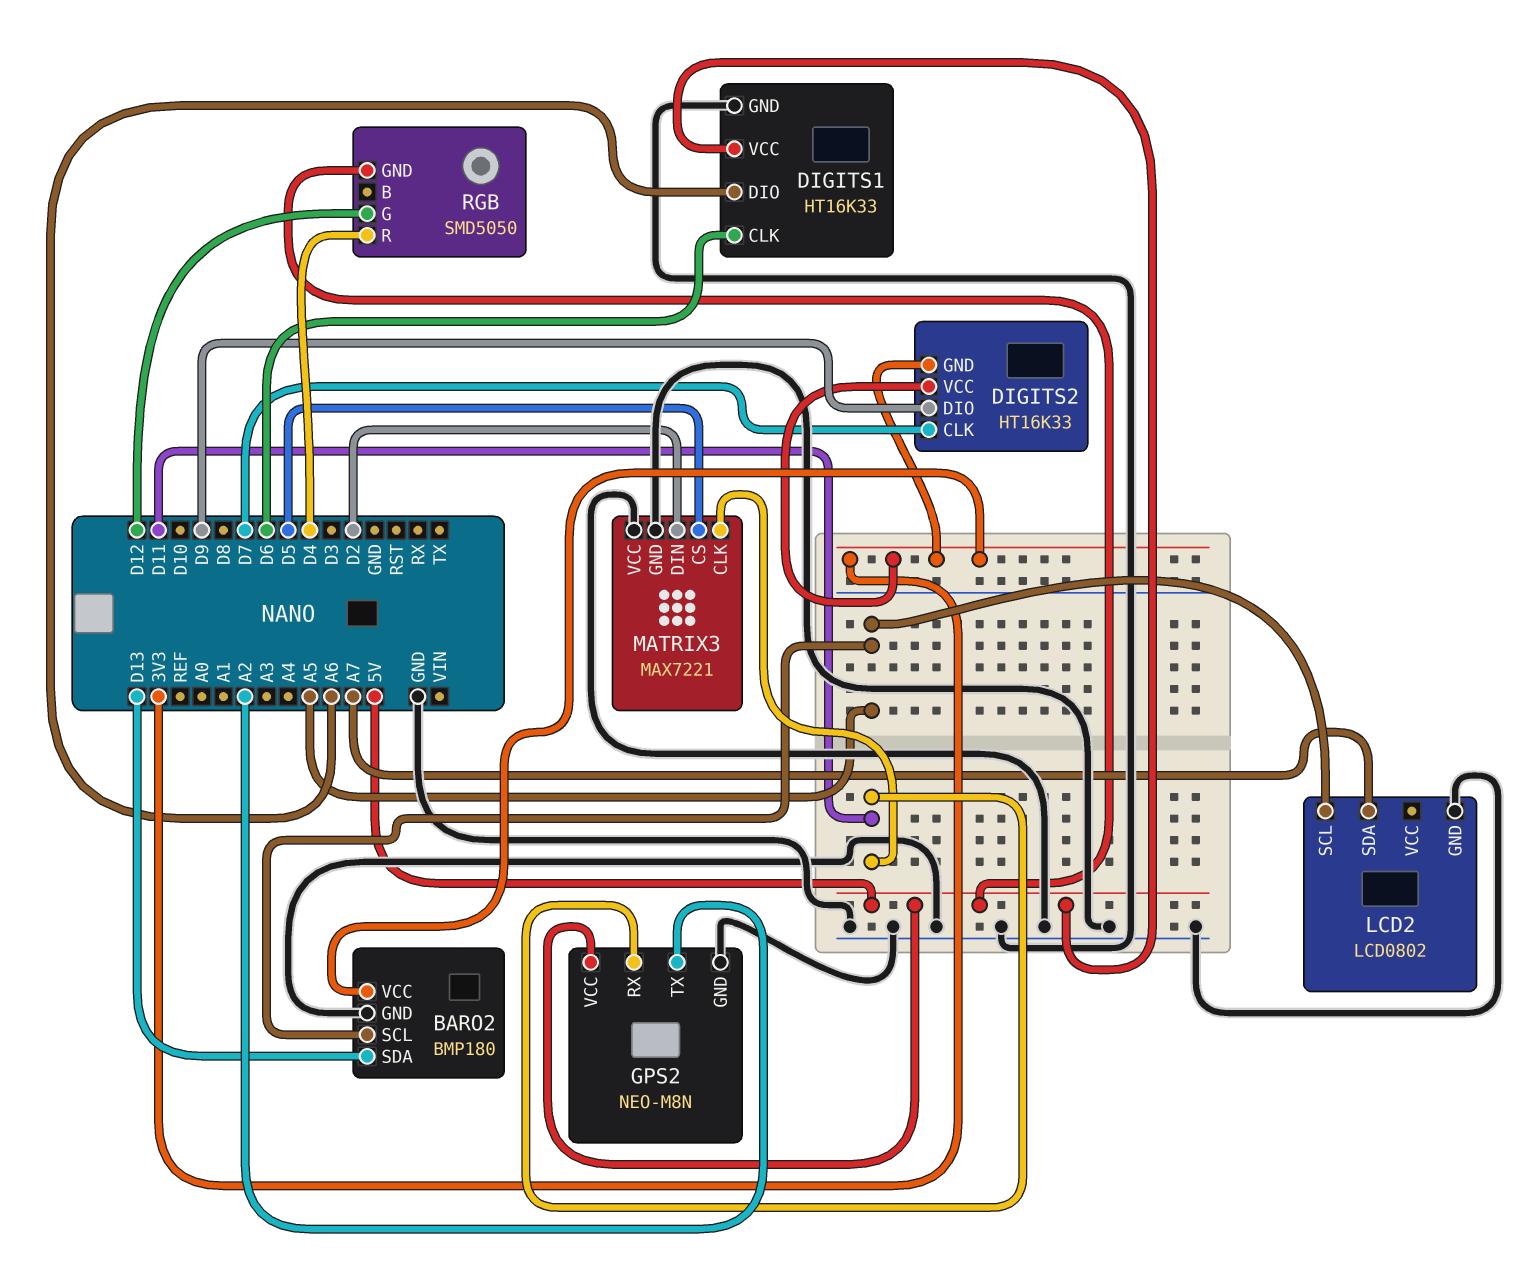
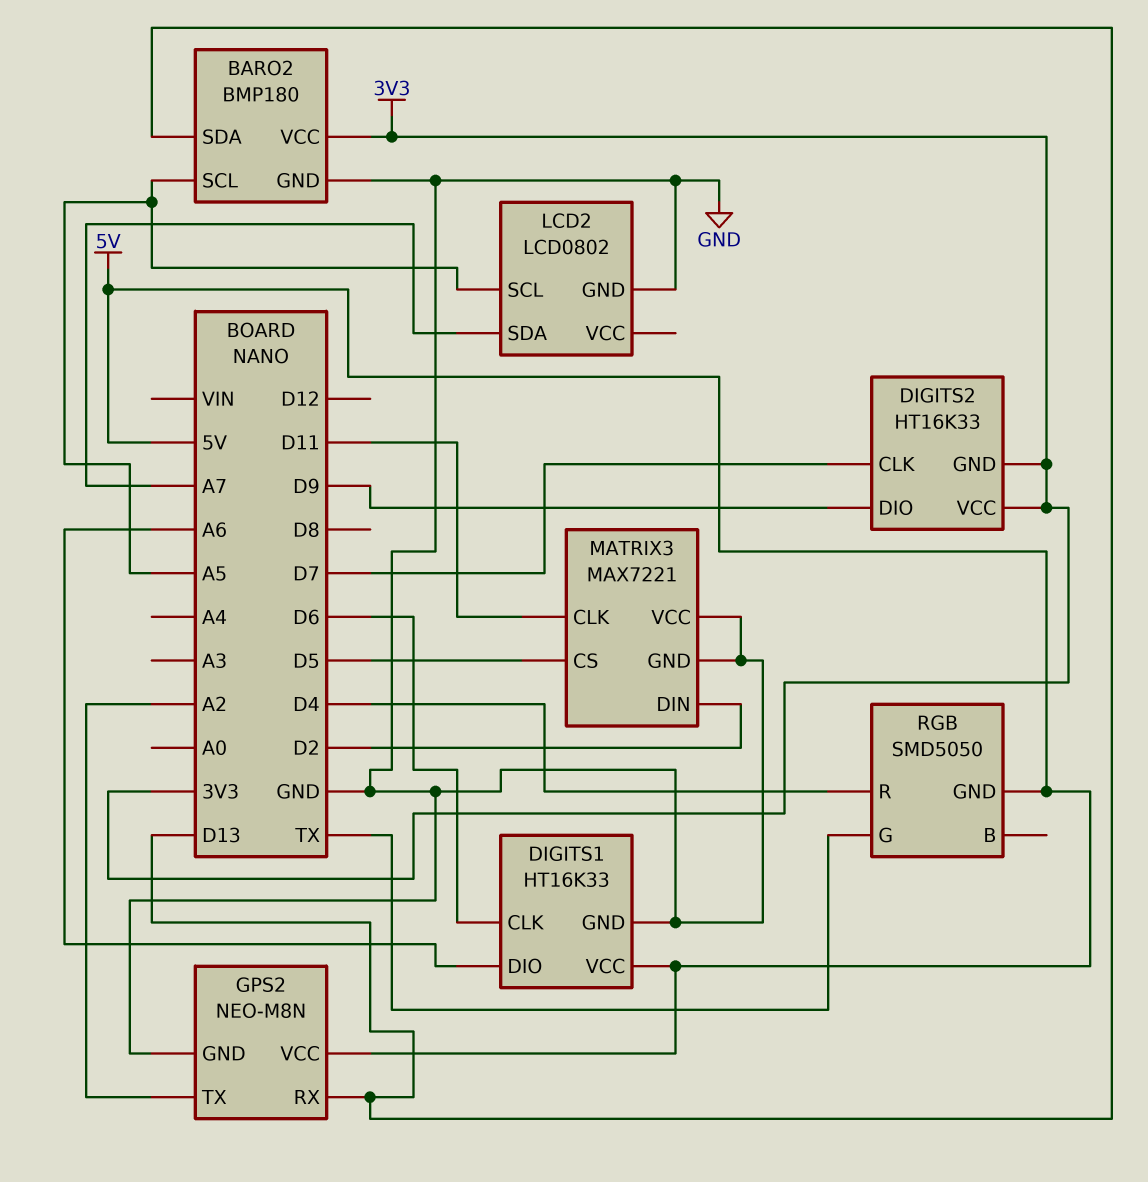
GPS2 pin RX: D11 -> D13
RGB pin G: D12 -> TX

